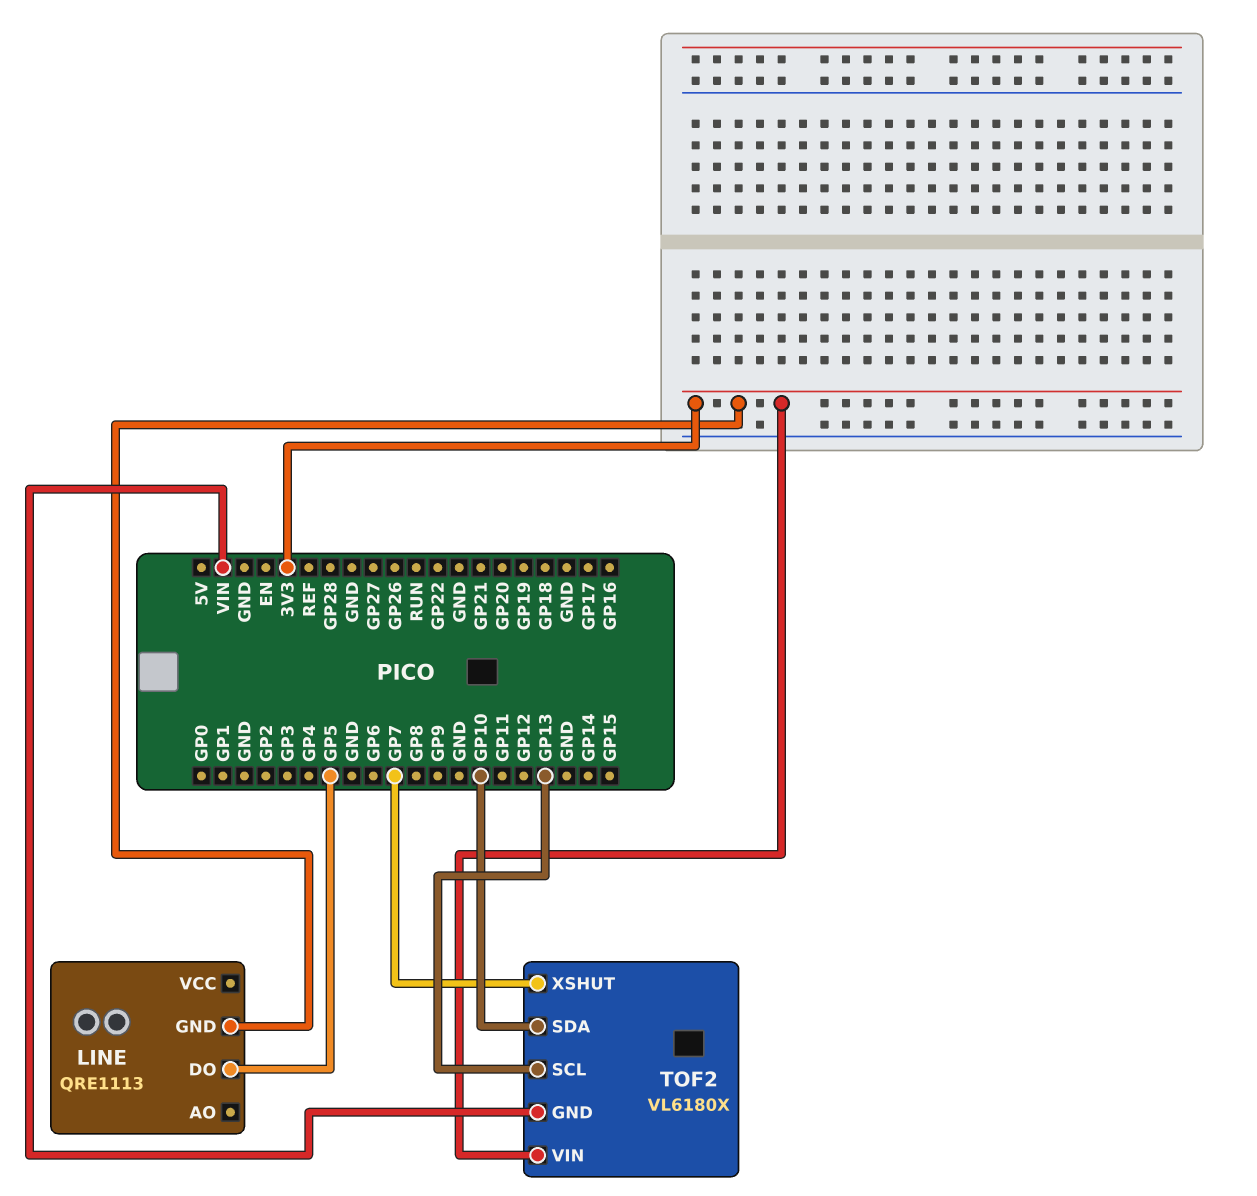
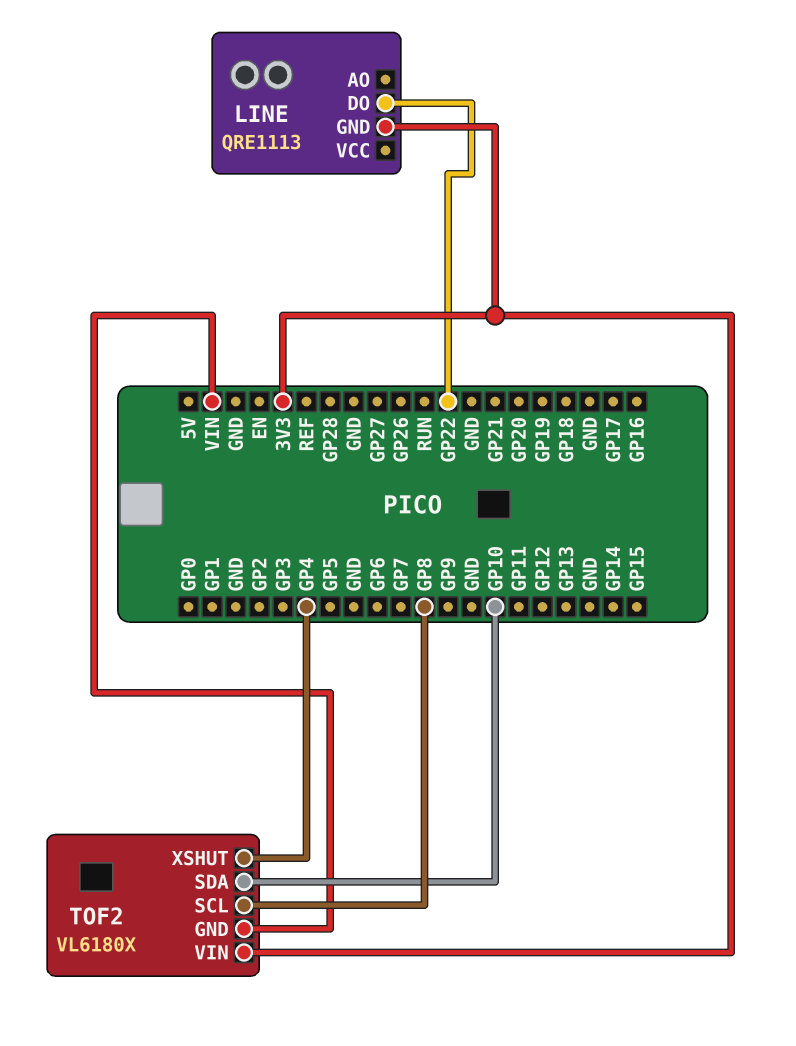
LINE pin DO: GP5 -> GP22
TOF2 pin SCL: GP13 -> GP8
TOF2 pin XSHUT: GP7 -> GP4

